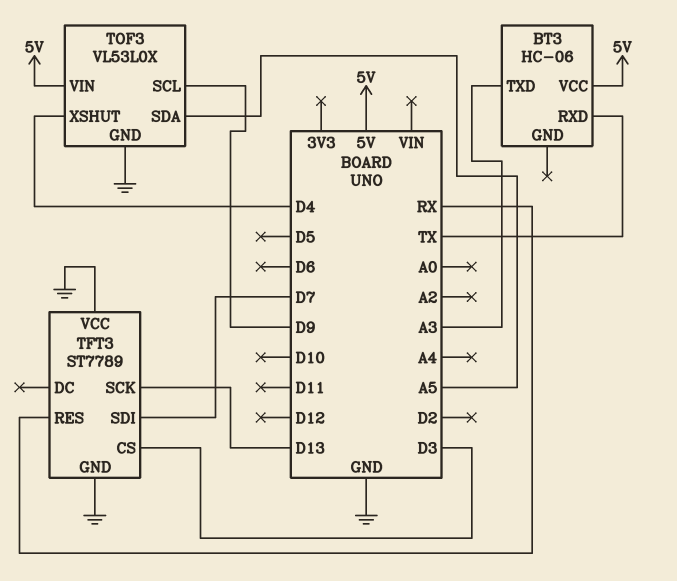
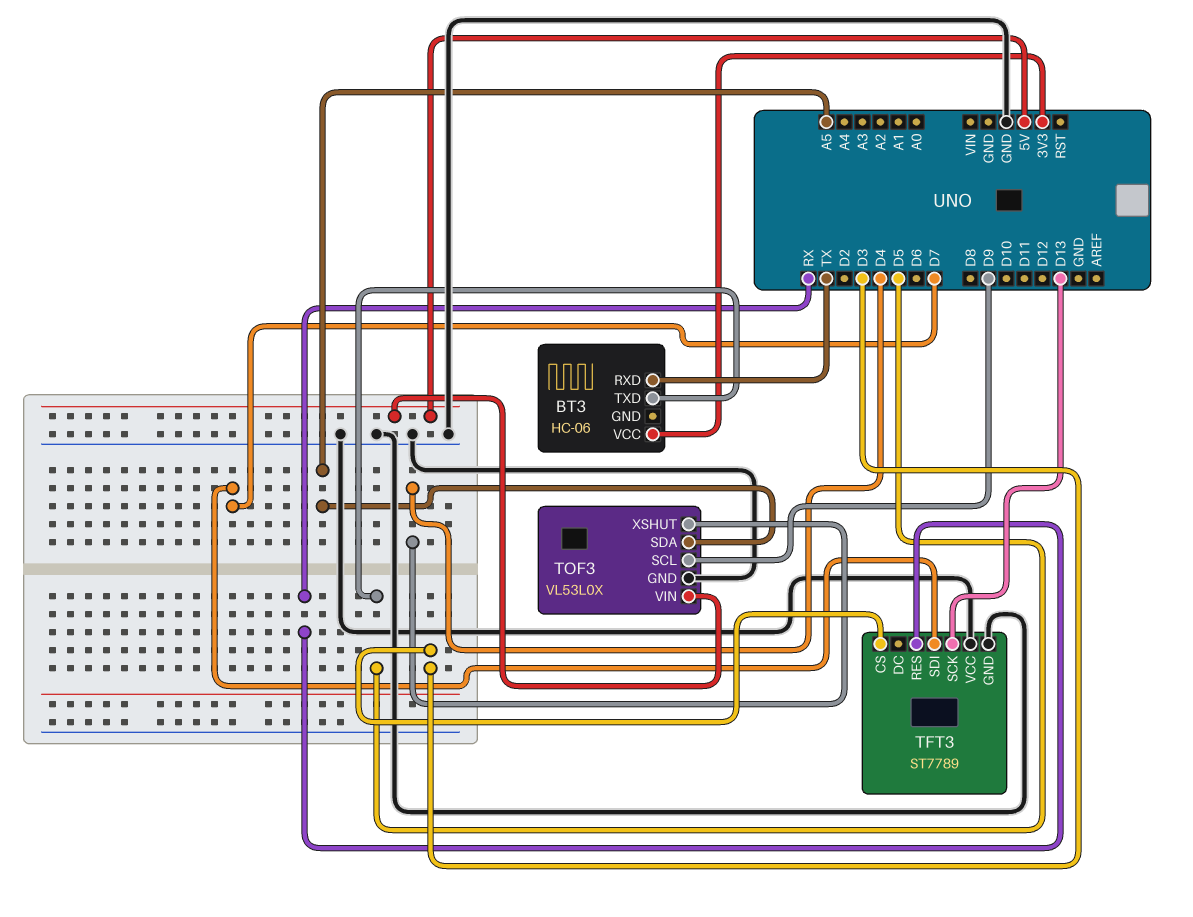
BT3 pin TXD: A3 -> D5
BT3 pin VCC: 5V -> 3V3

